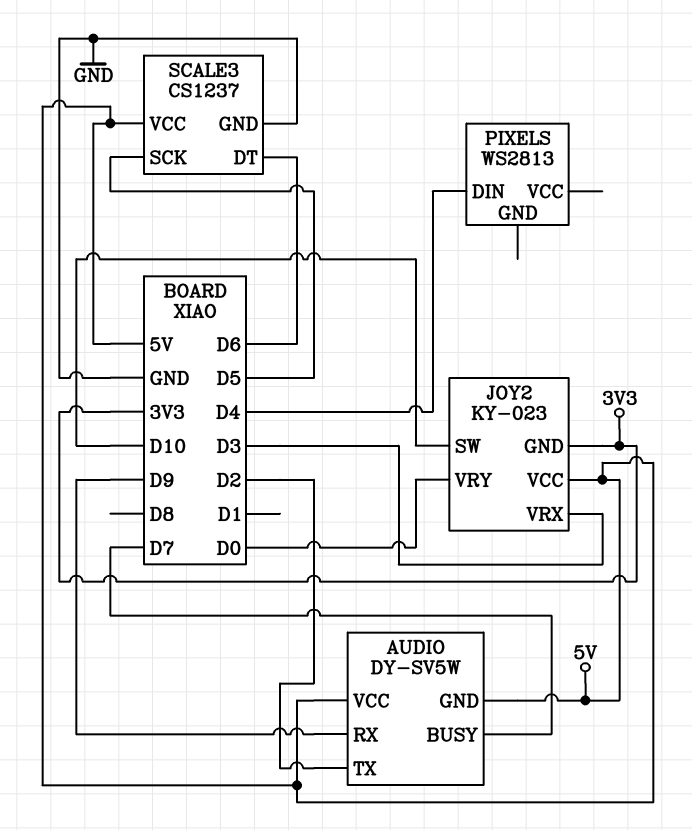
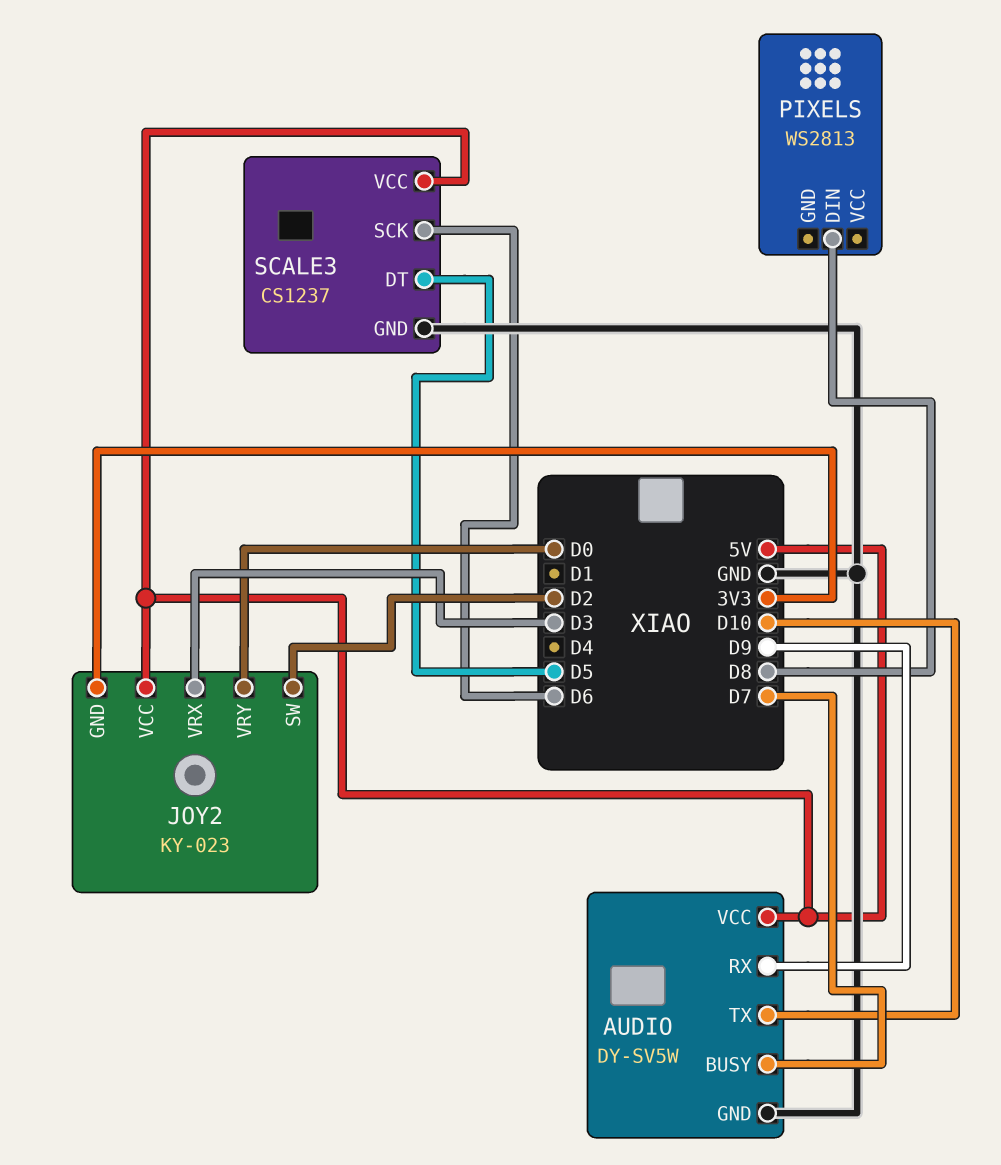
AUDIO pin GND: 5V -> GND
AUDIO pin TX: D2 -> D10
JOY2 pin SW: D10 -> D2
PIXELS pin DIN: D4 -> D8
SCALE3 pin DT: D6 -> D5
SCALE3 pin SCK: D5 -> D6

